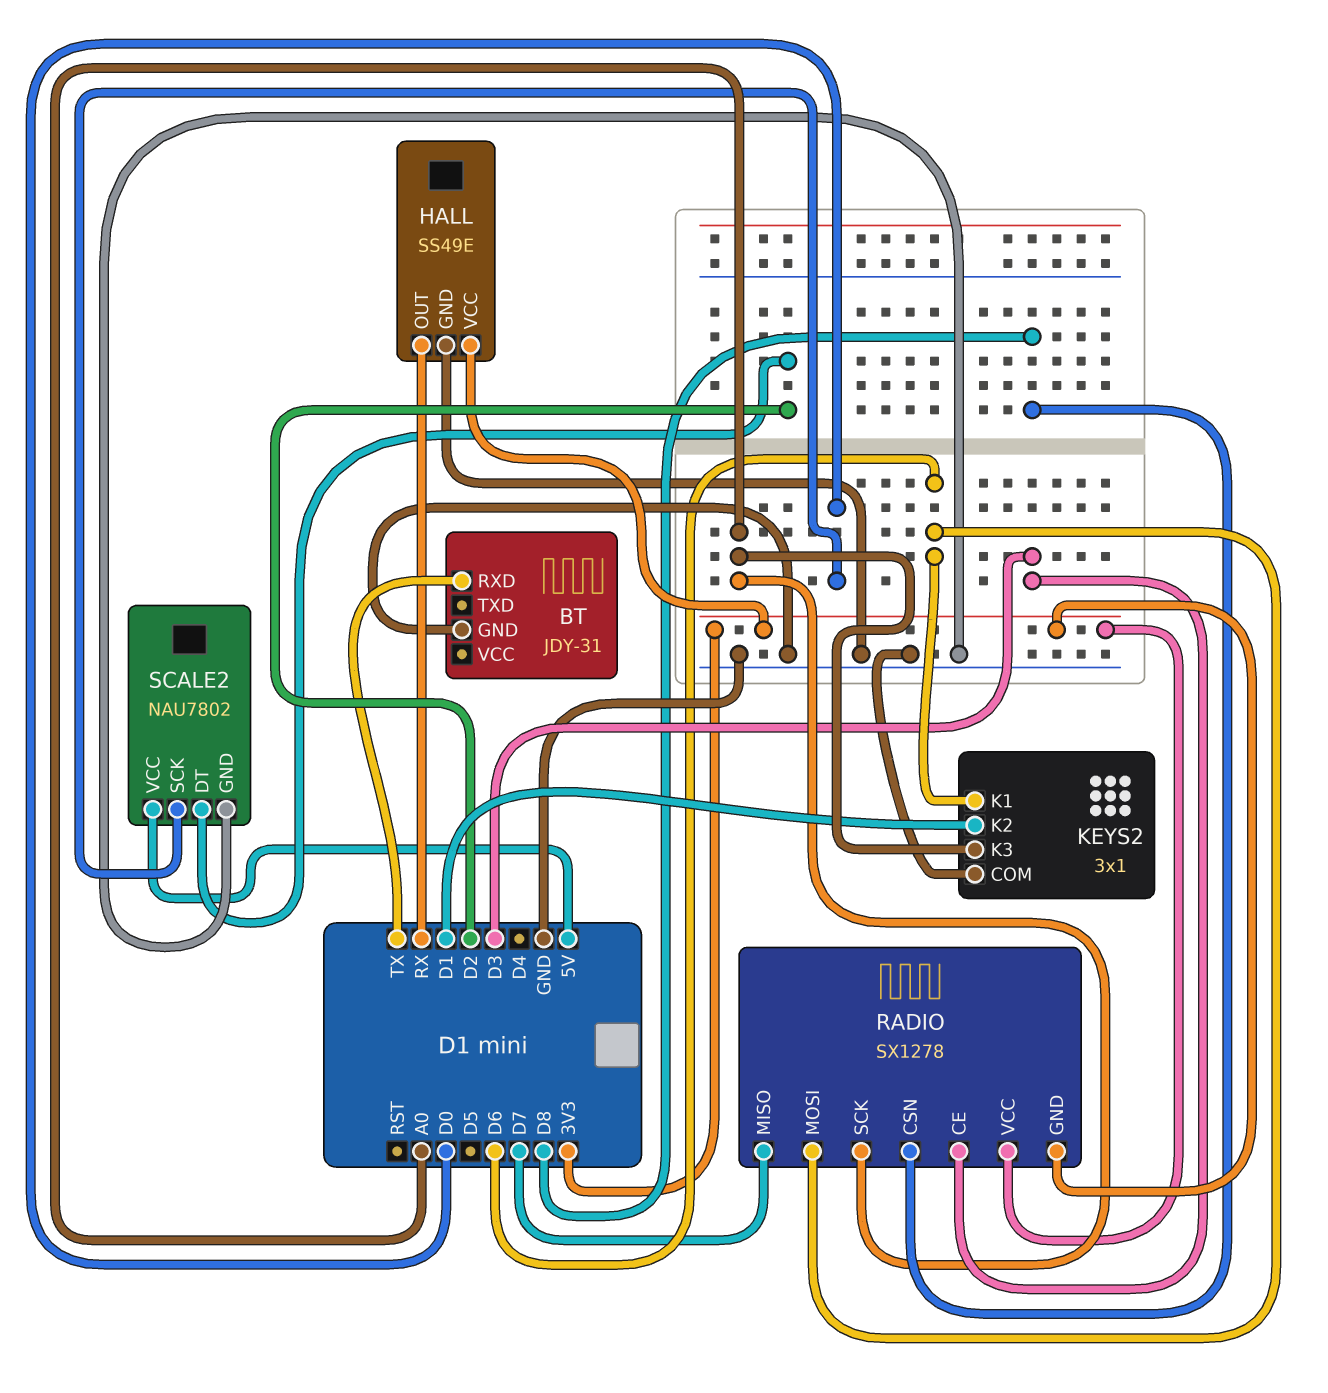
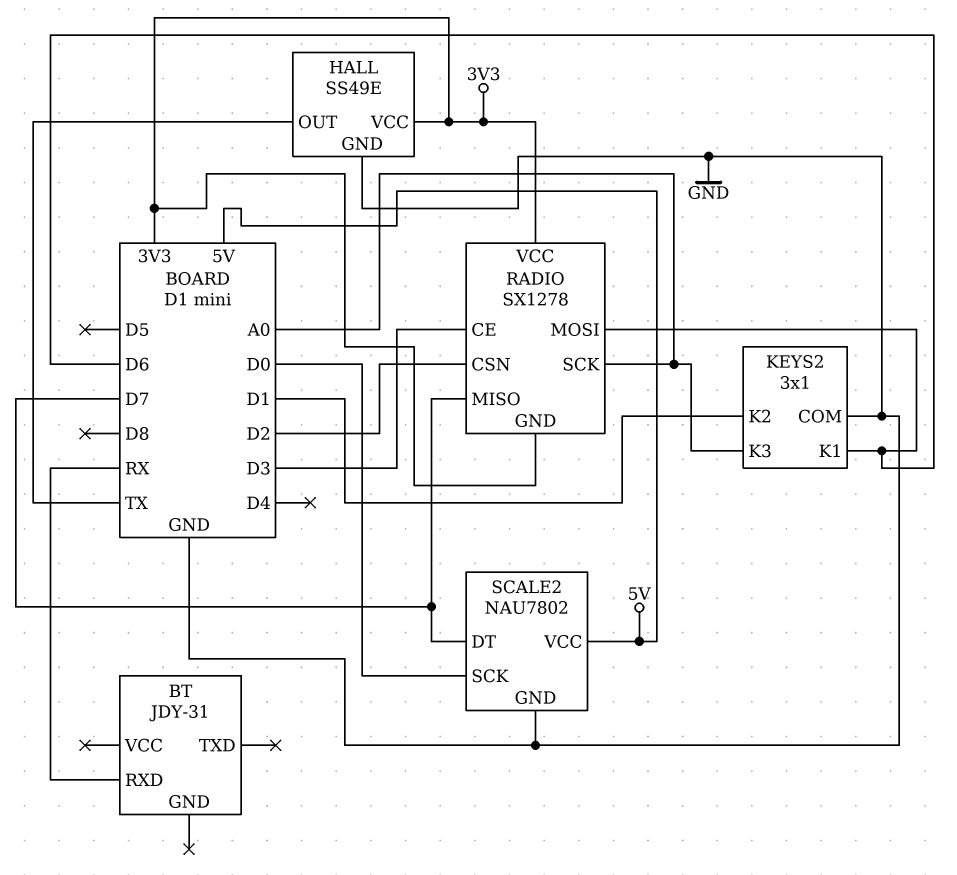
BT pin GND: GND -> none
BT pin RXD: TX -> RX
HALL pin OUT: RX -> TX
RADIO pin CSN: D8 -> D2
SCALE2 pin DT: D2 -> D7

